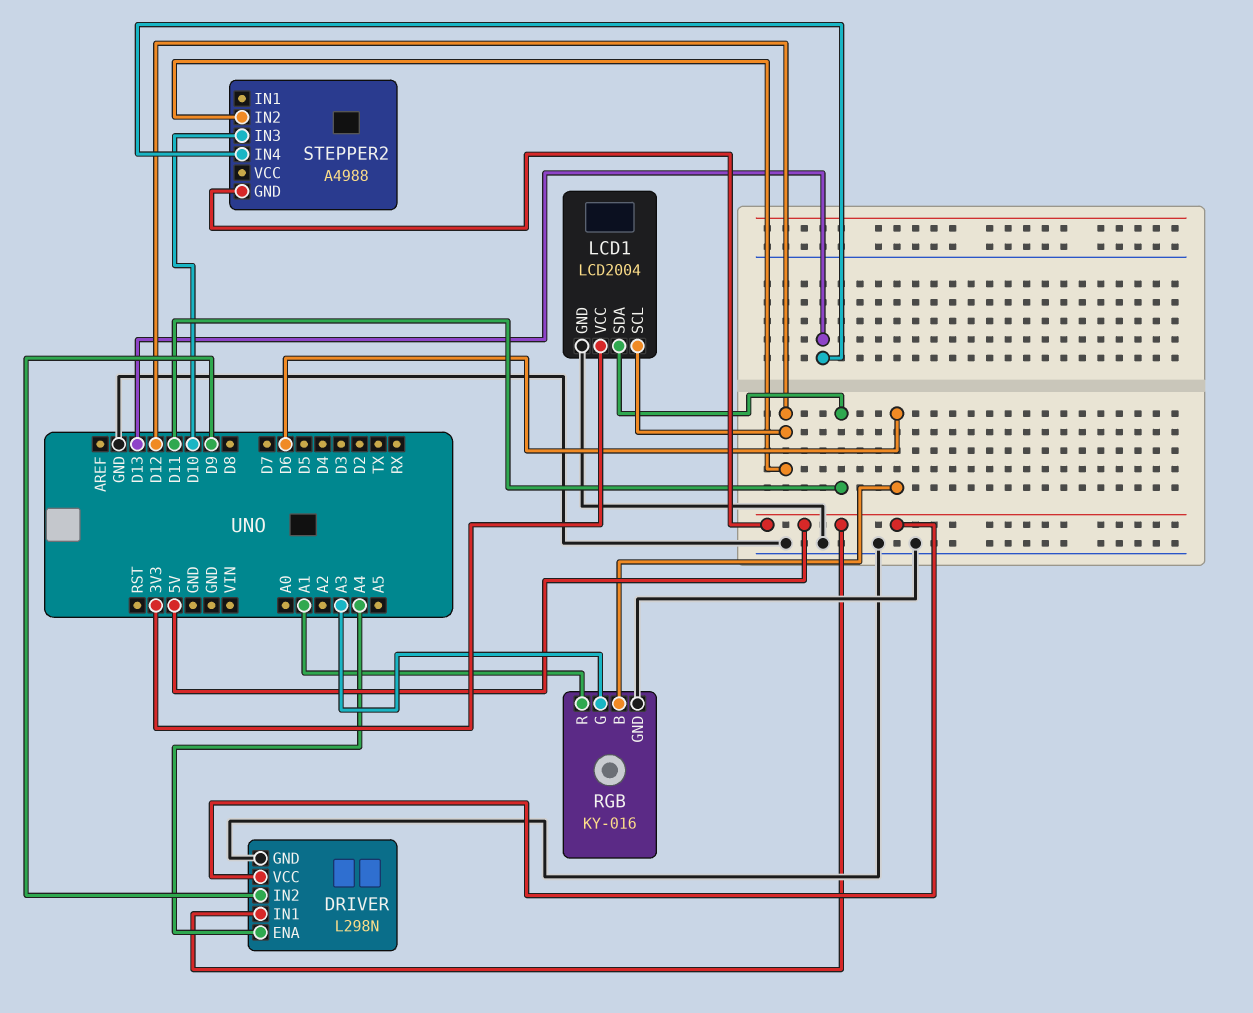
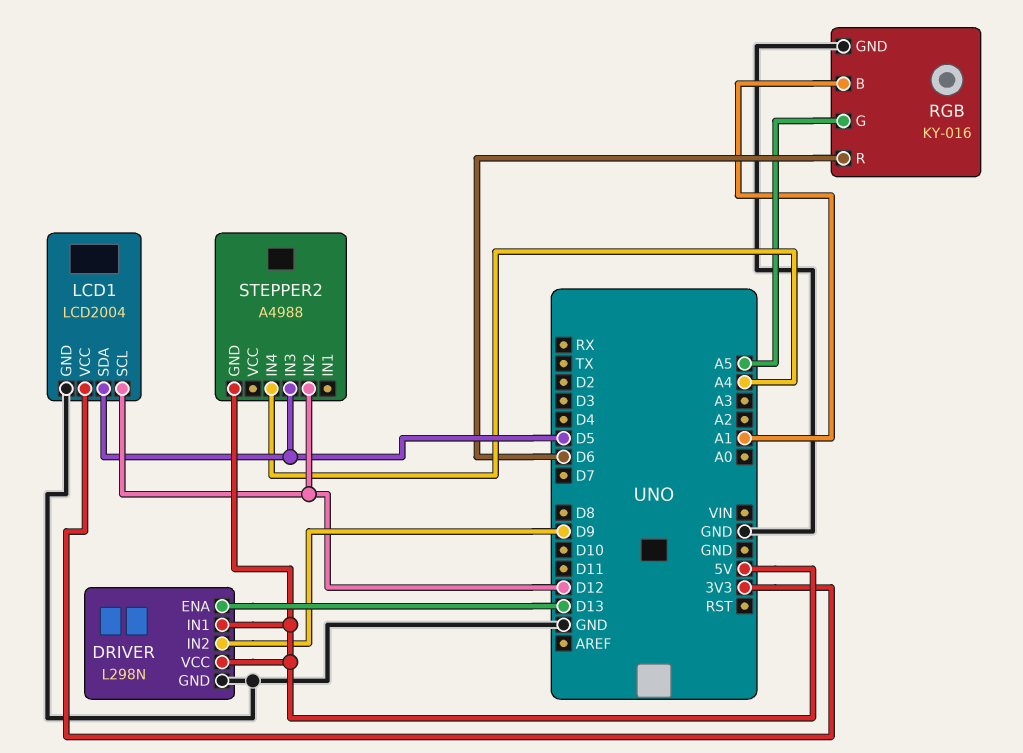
DRIVER pin ENA: A4 -> D13
LCD1 pin SDA: D11 -> D5
RGB pin B: D6 -> A1
RGB pin G: A3 -> A5
RGB pin R: A1 -> D6
STEPPER2 pin IN3: D10 -> D5
STEPPER2 pin IN4: D13 -> A4

